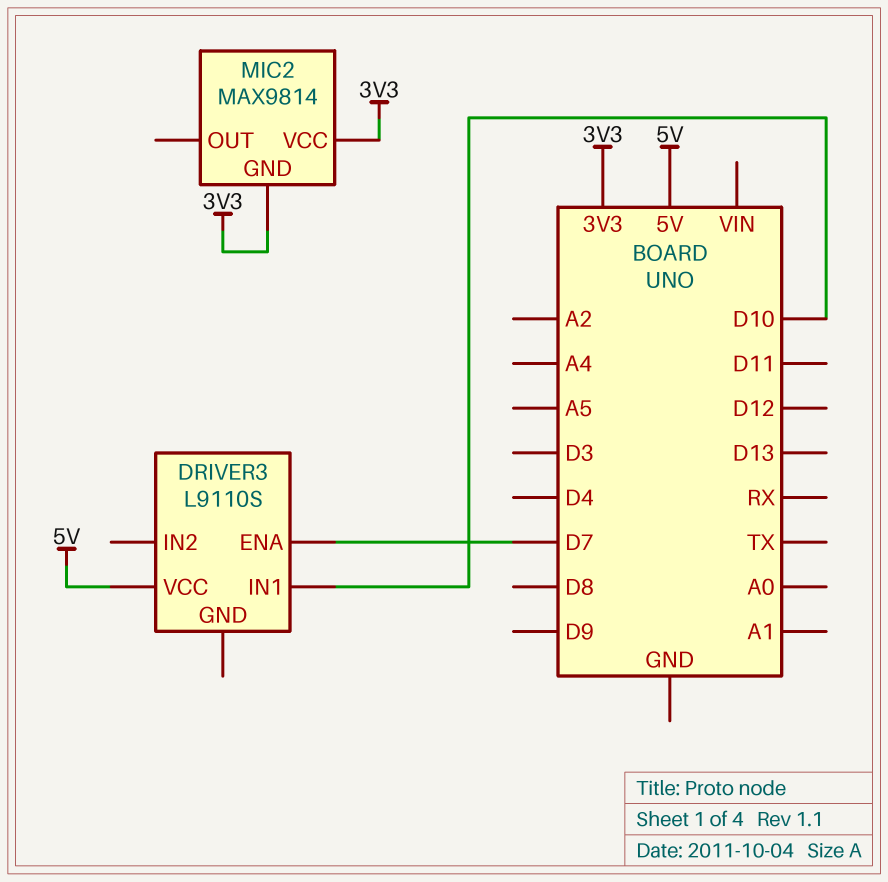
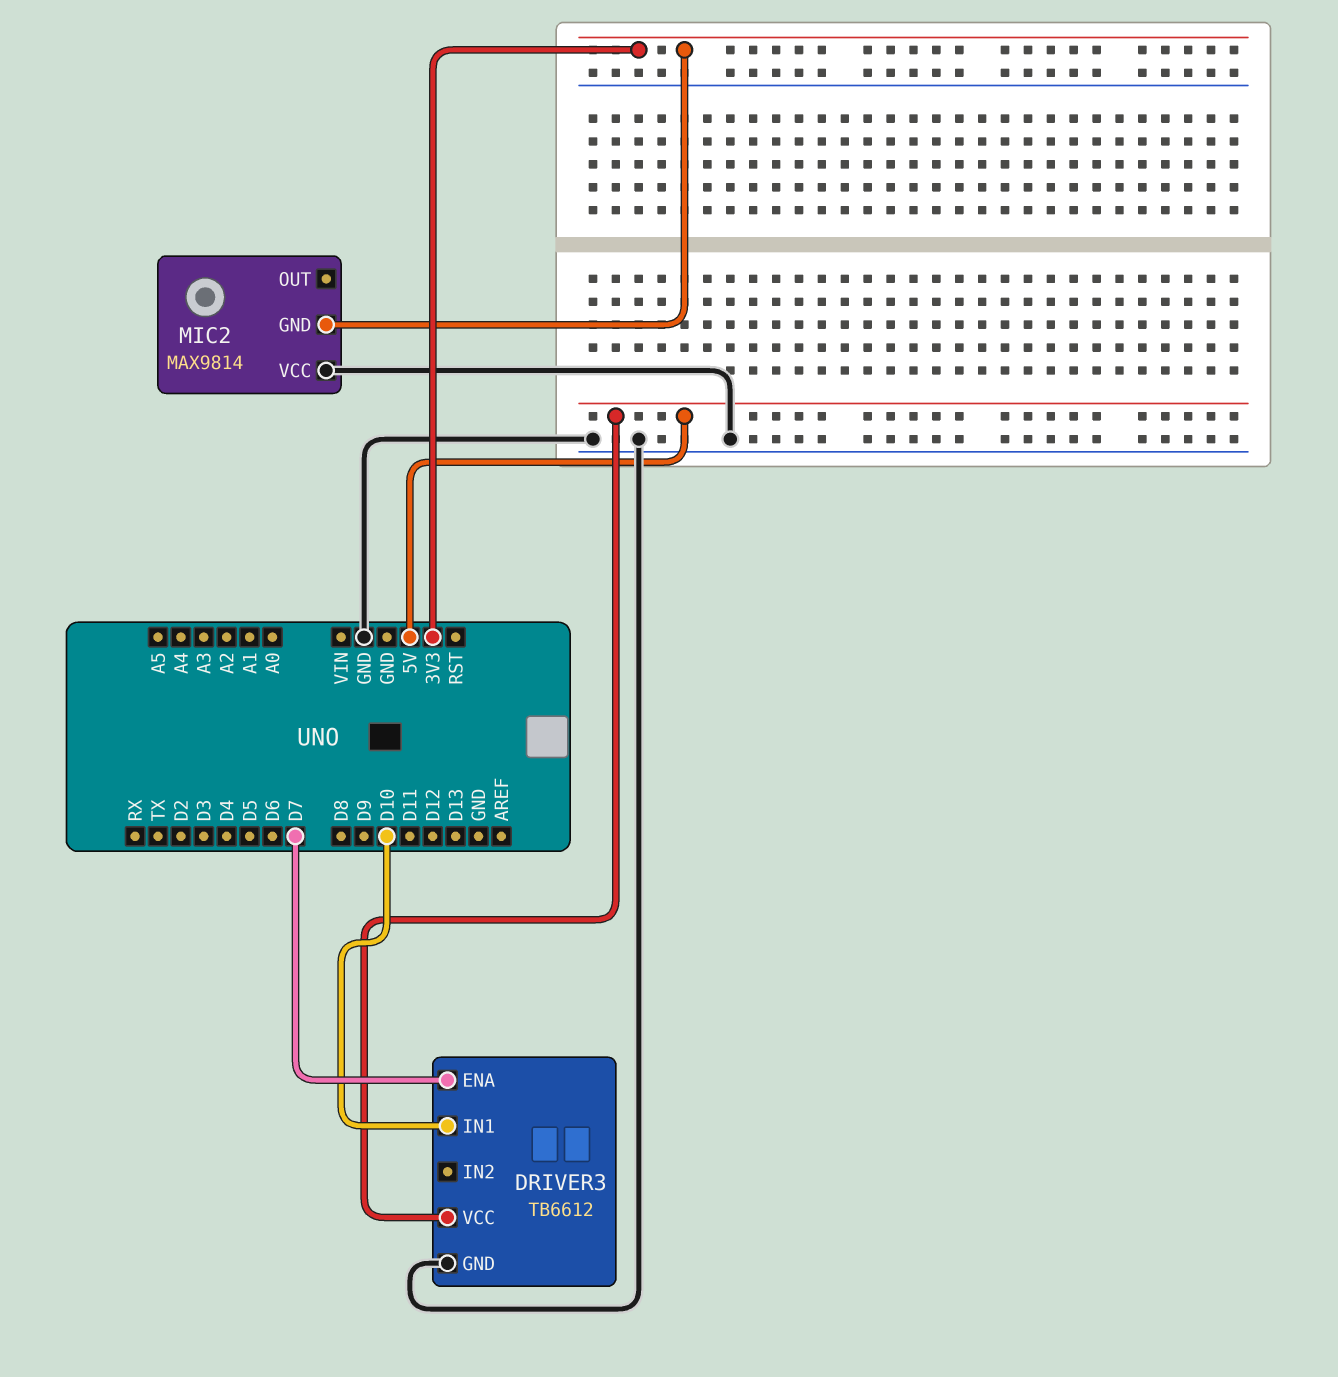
DRIVER3: L9110S -> TB6612
DRIVER3 pin GND: none -> GND
MIC2 pin VCC: 3V3 -> GND

